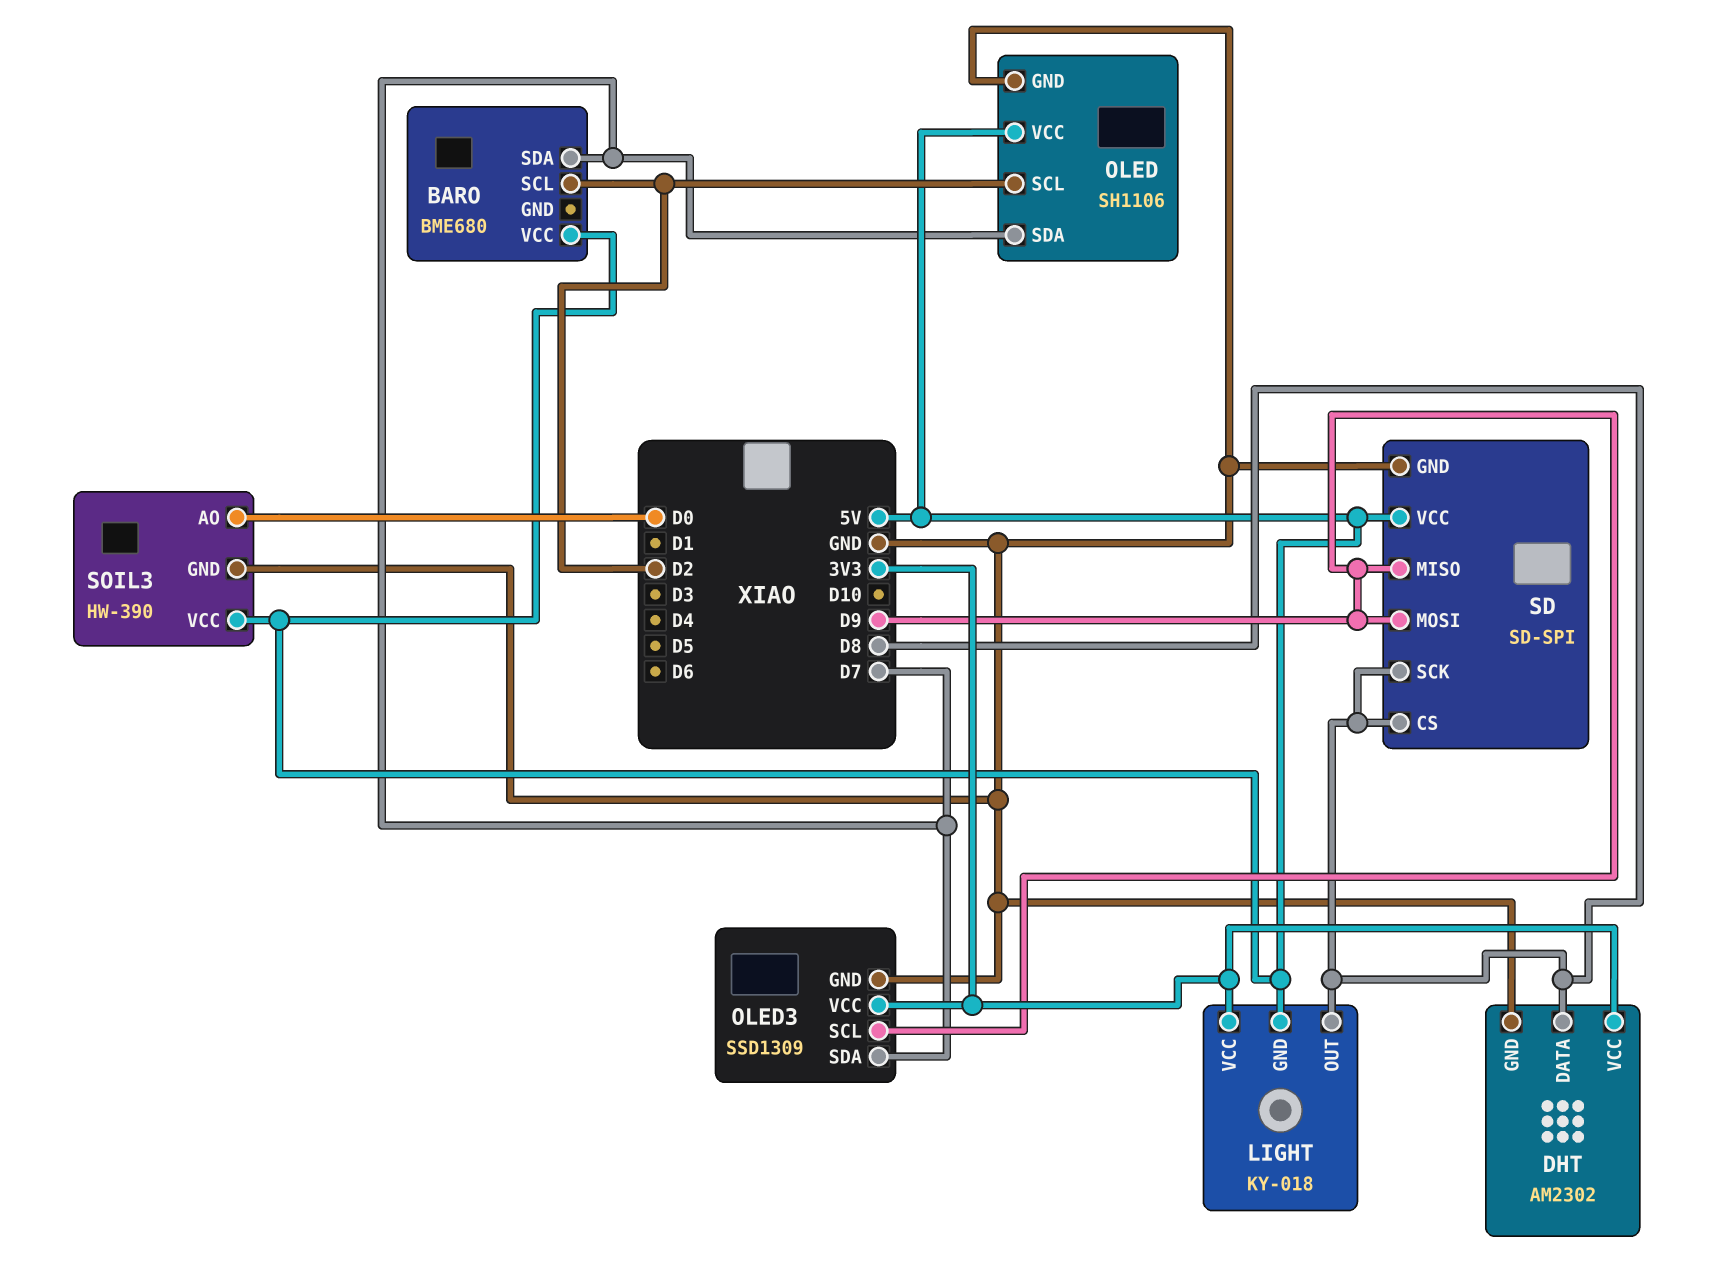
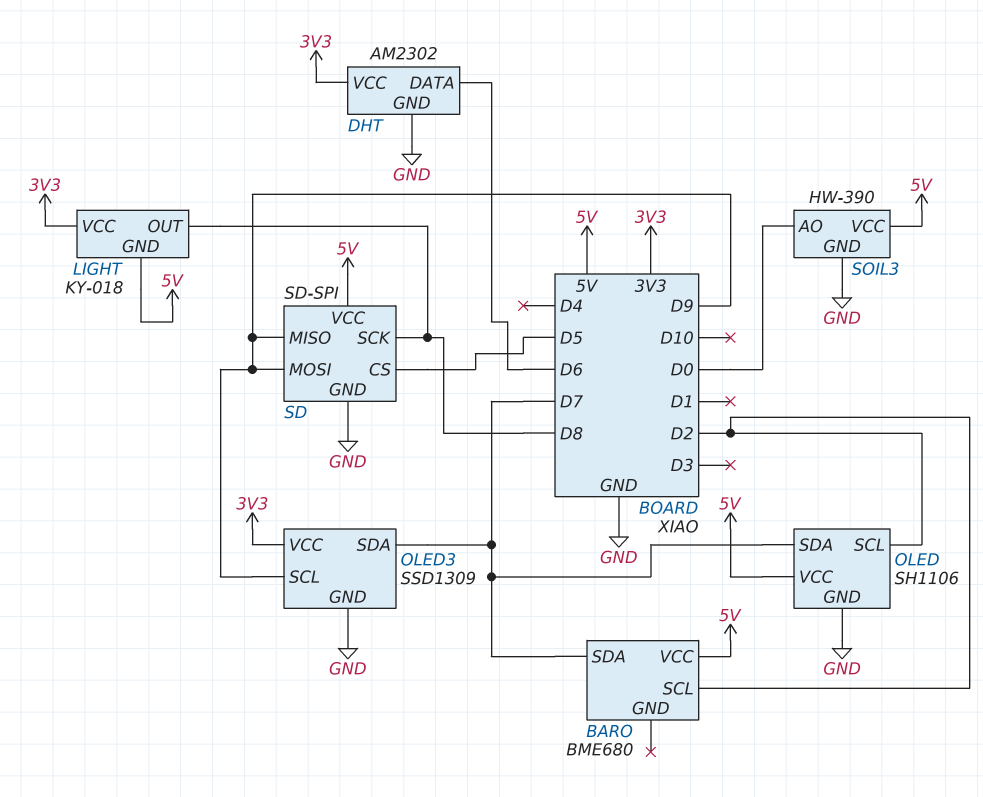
DHT pin DATA: D8 -> D6
SD pin CS: D8 -> D5

